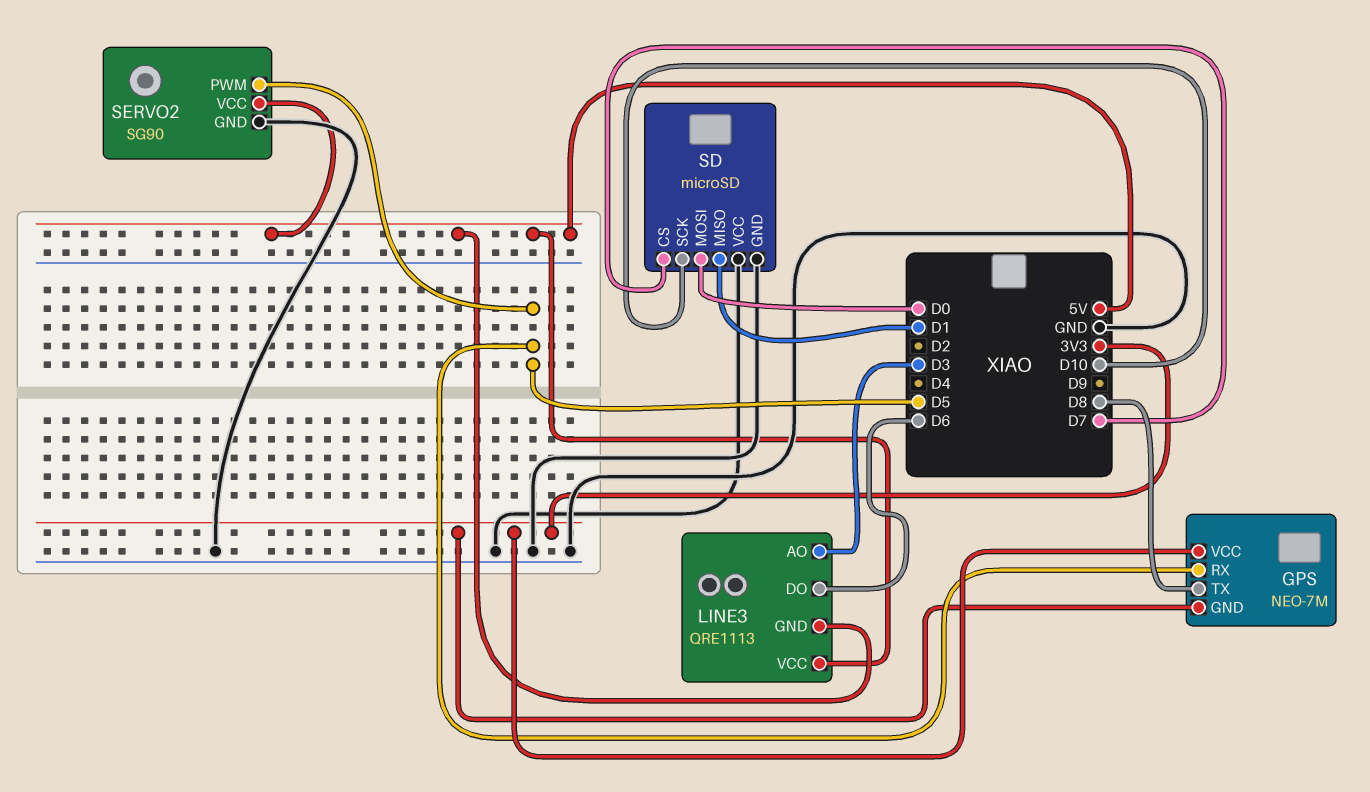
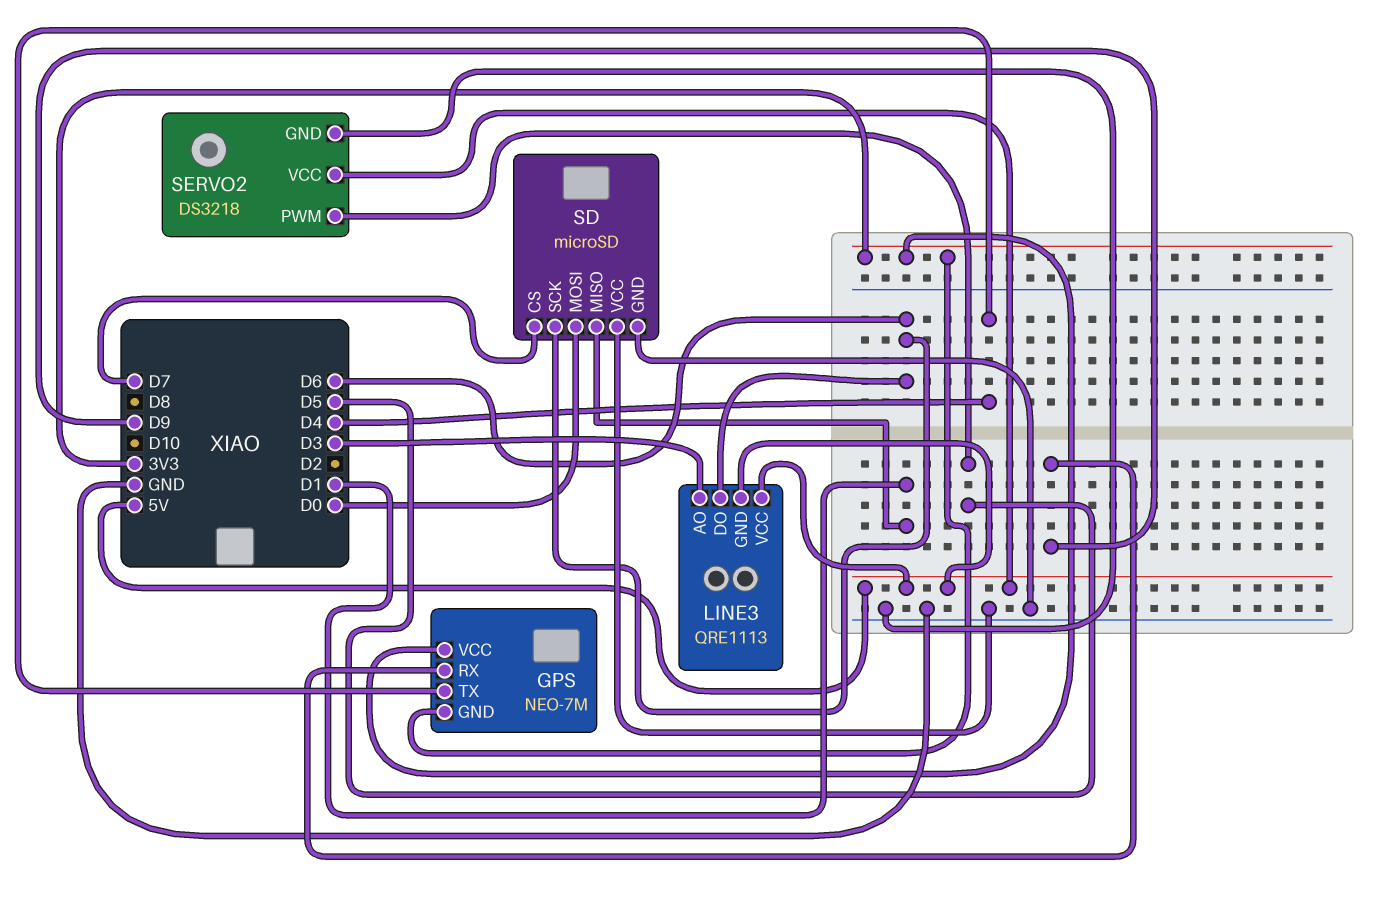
GPS pin RX: D5 -> D9
GPS pin TX: D8 -> D4
SD pin SCK: D10 -> D6
SERVO2: SG90 -> DS3218

